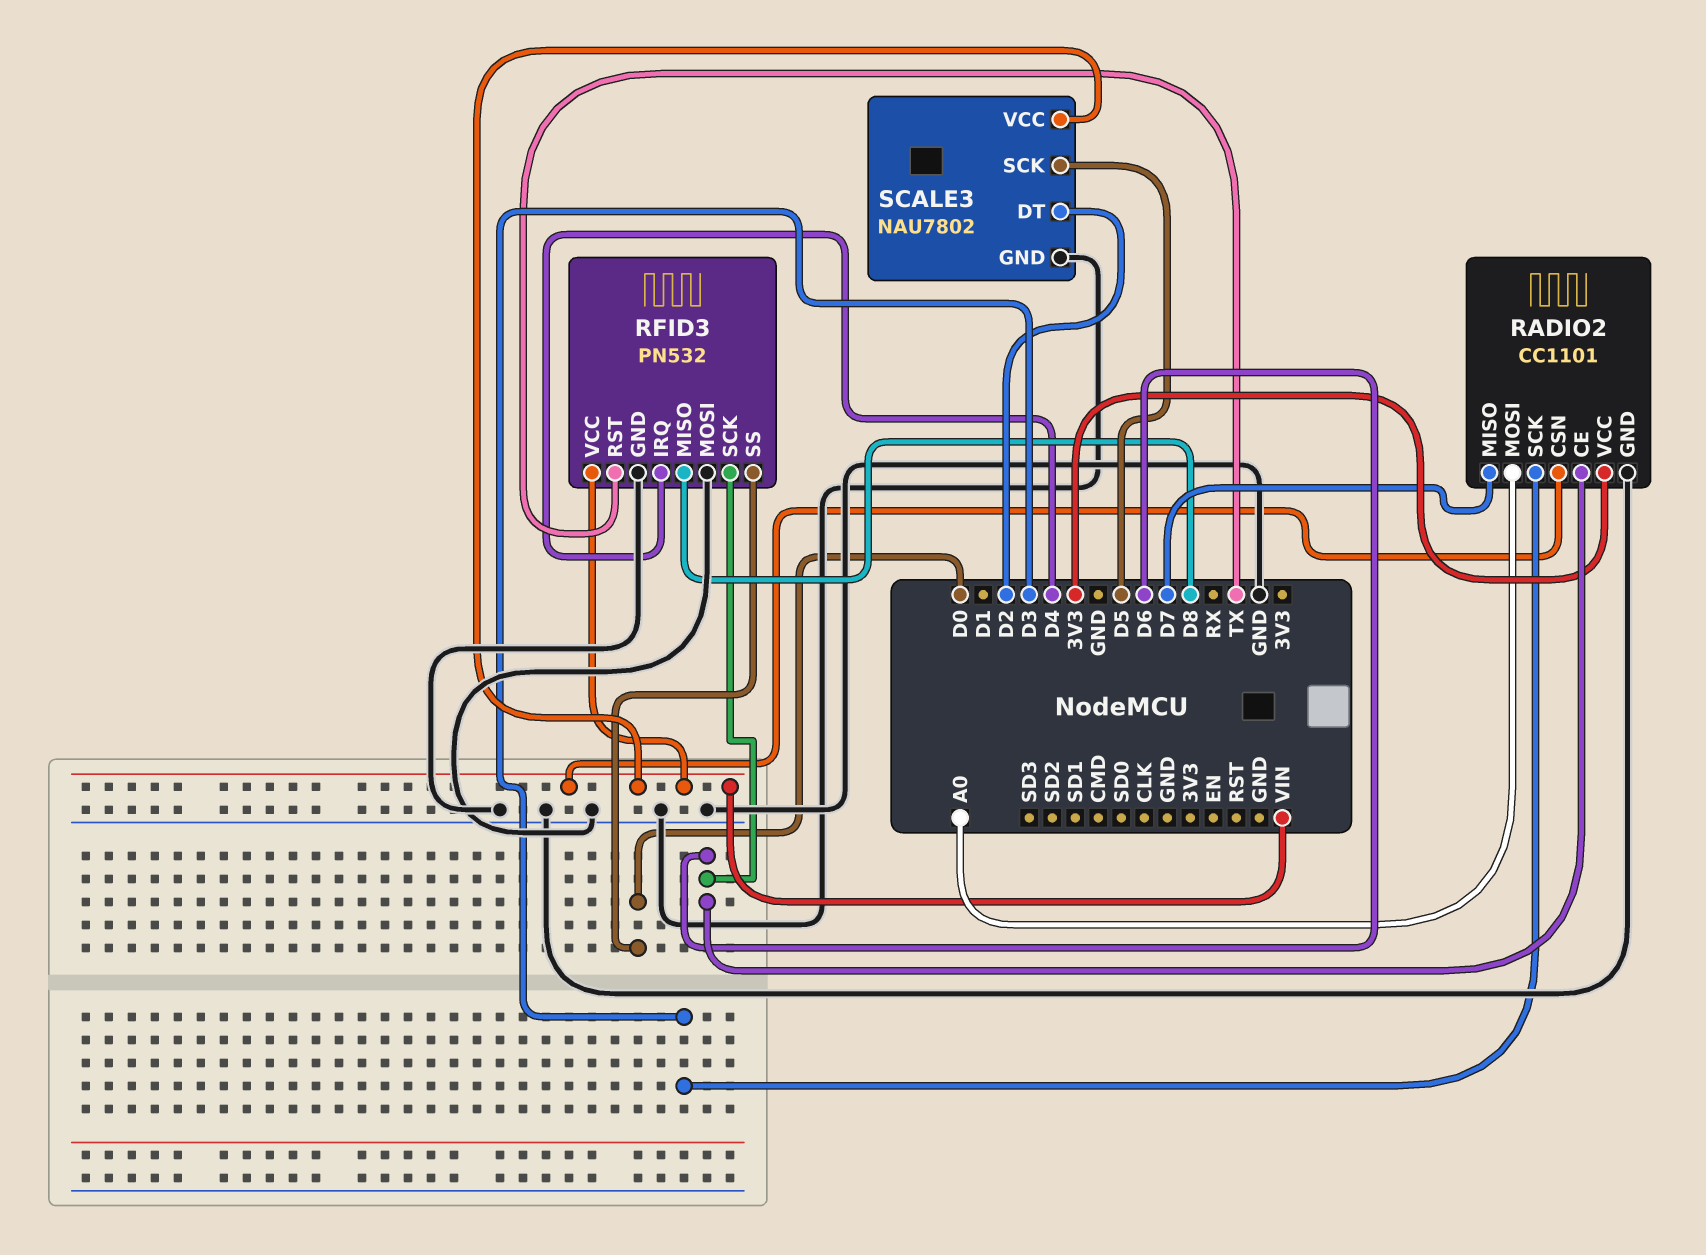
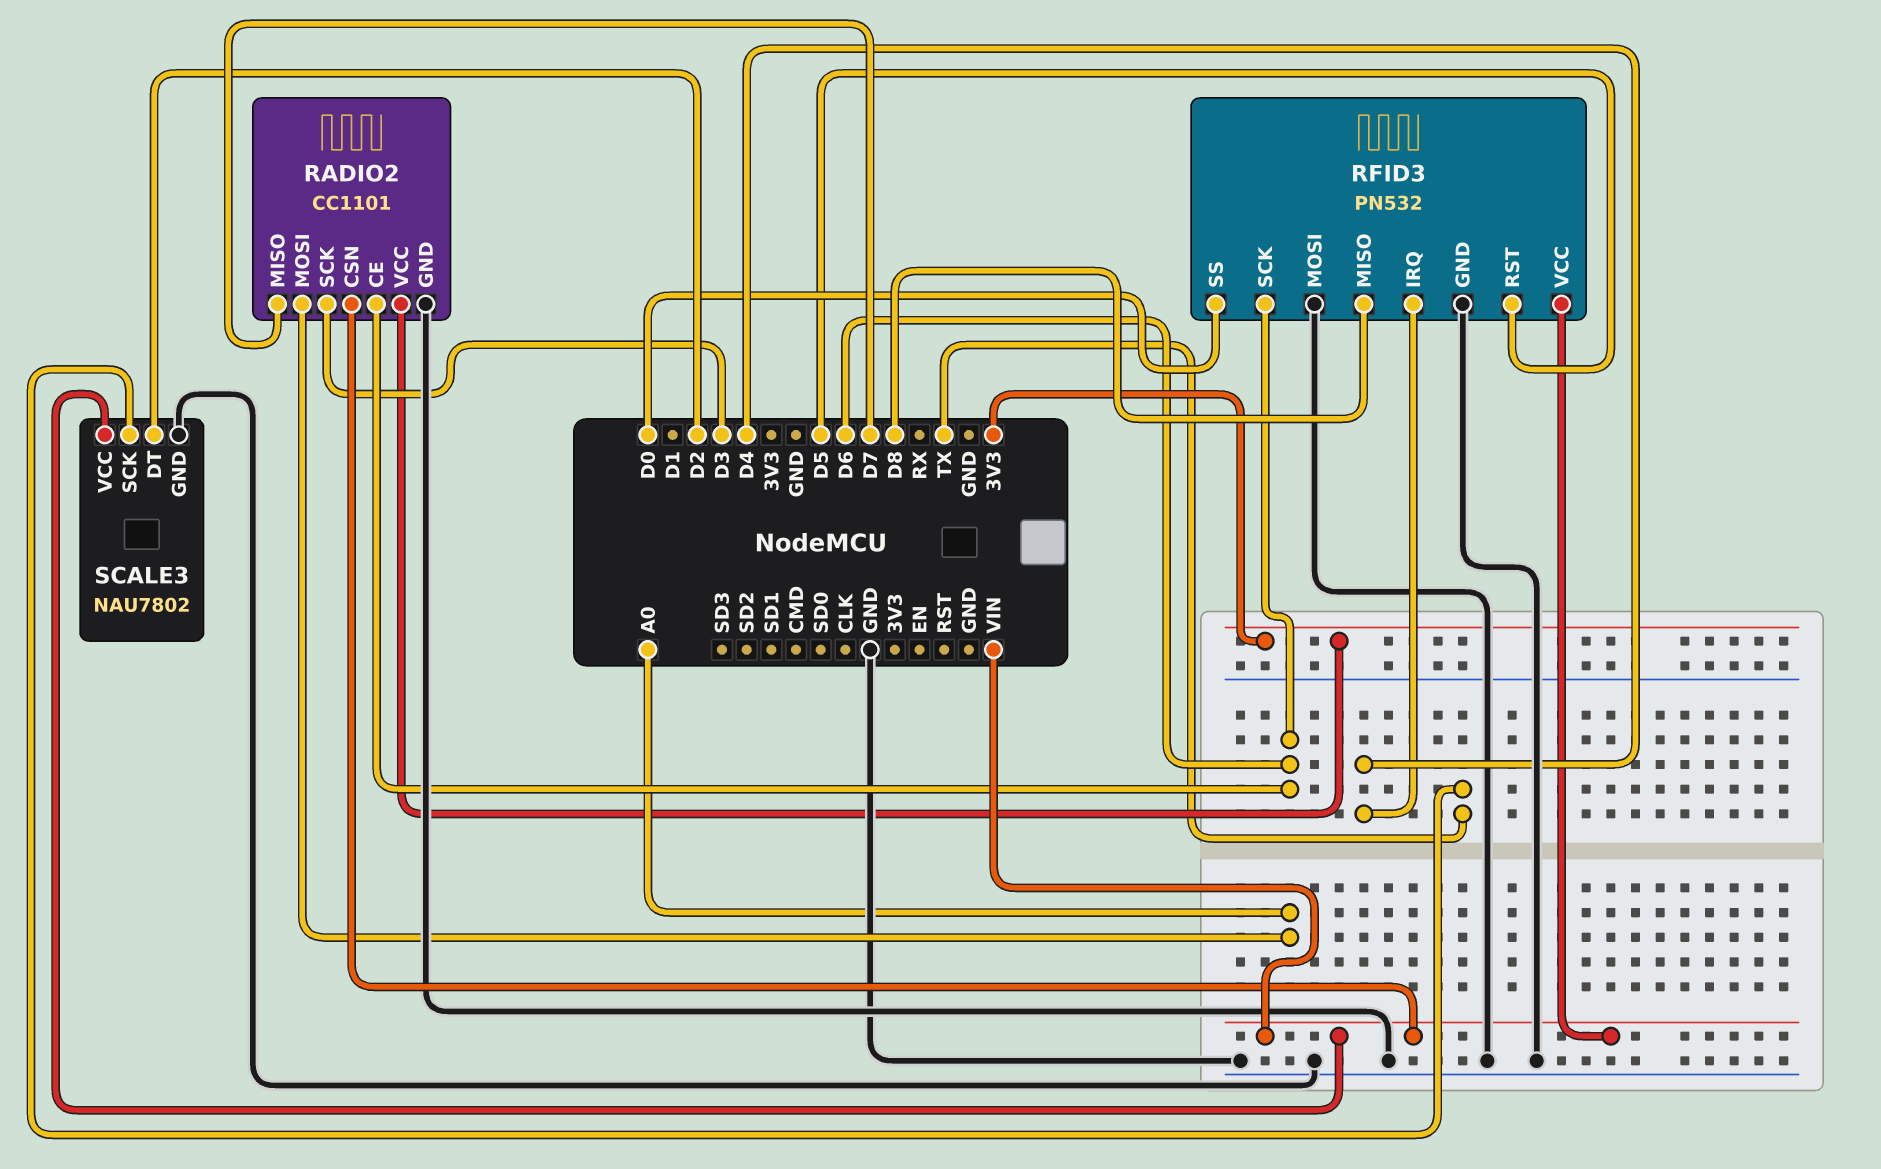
RFID3 pin RST: TX -> D5
SCALE3 pin SCK: D5 -> TX

